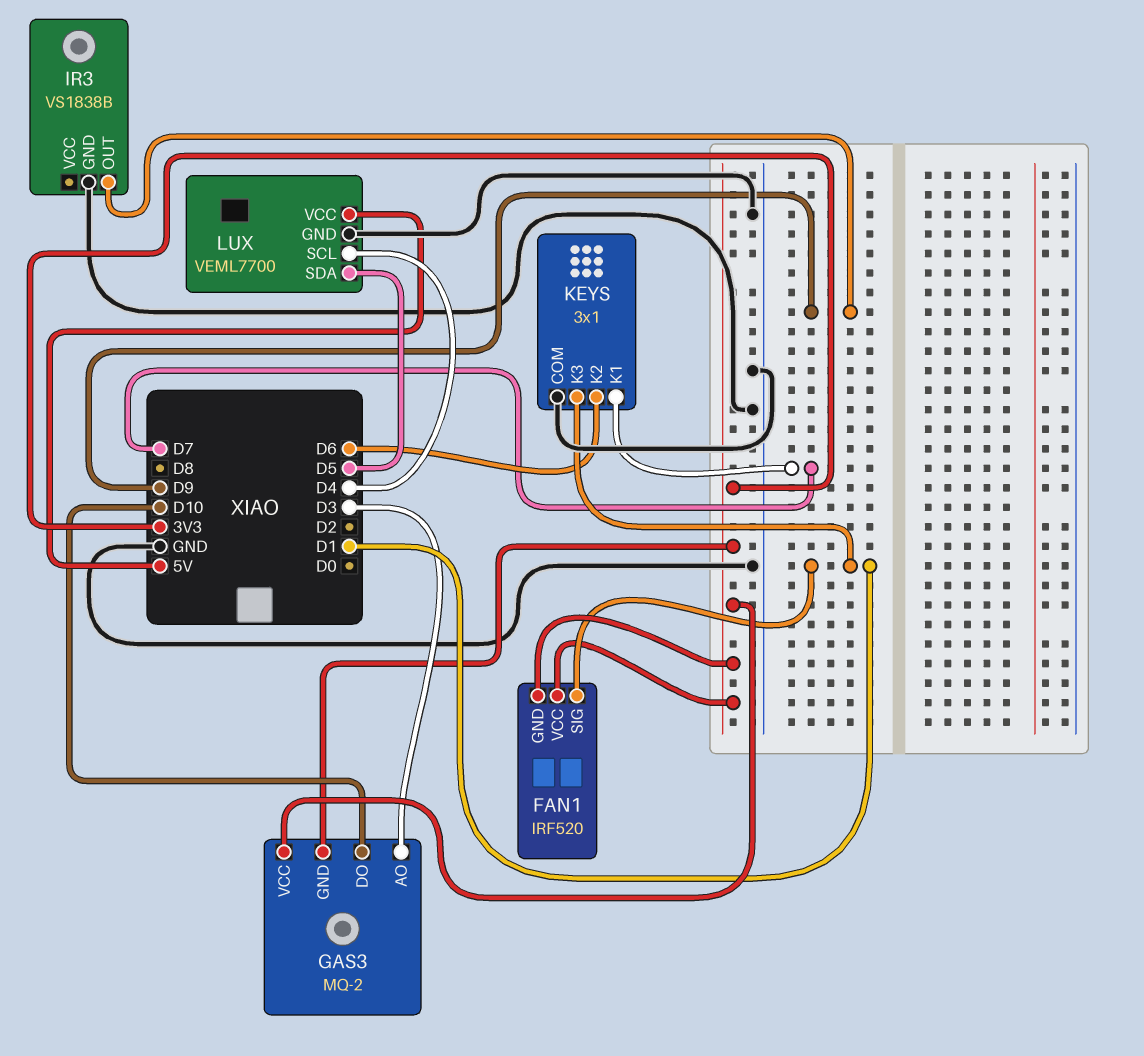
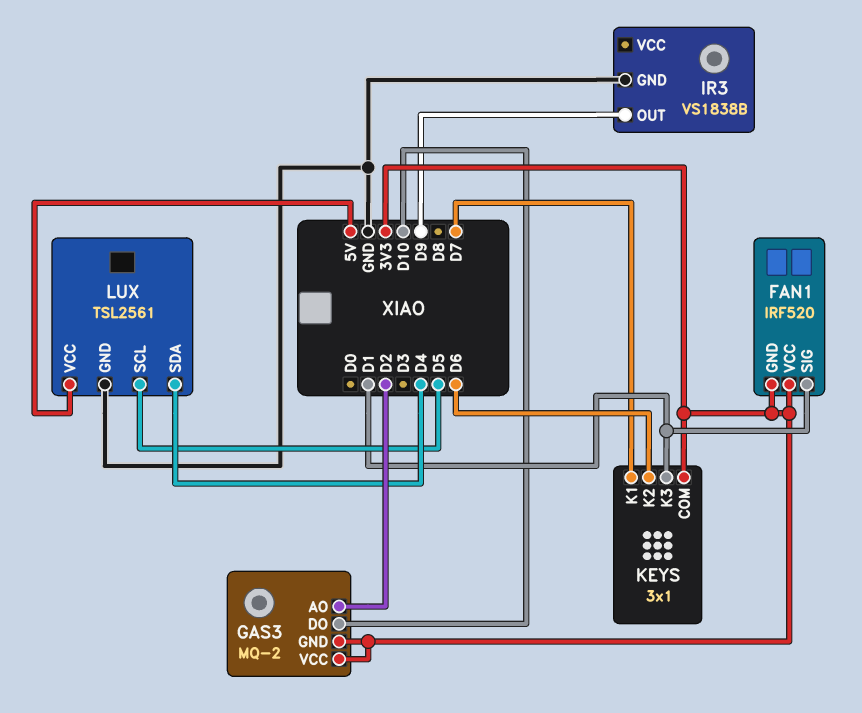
GAS3 pin AO: D3 -> D2
KEYS pin COM: GND -> 3V3
LUX: VEML7700 -> TSL2561
LUX pin SCL: D4 -> D5
LUX pin SDA: D5 -> D4

